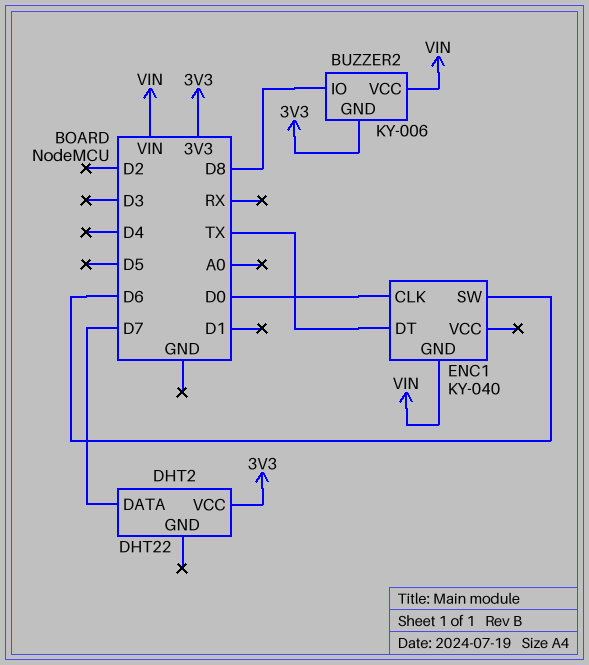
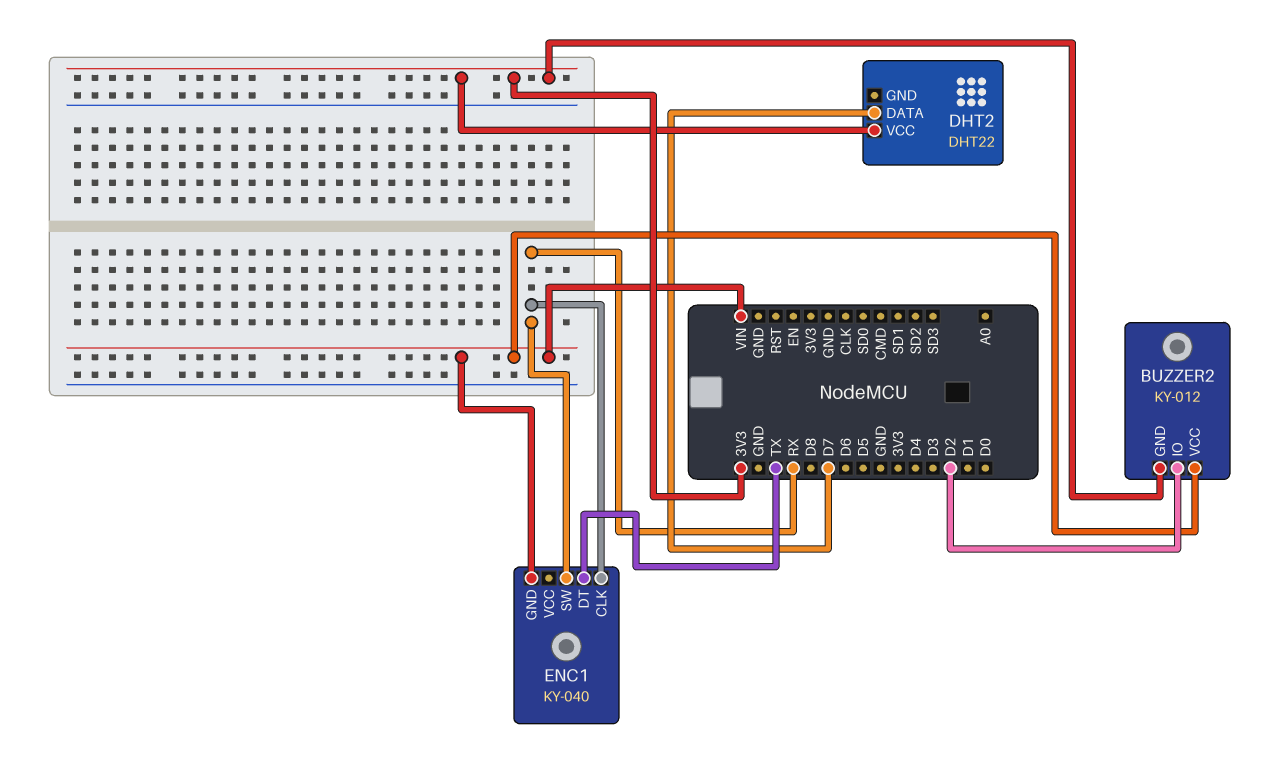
BUZZER2: KY-006 -> KY-012
BUZZER2 pin IO: D8 -> D2
ENC1 pin CLK: D0 -> RX
ENC1 pin SW: D6 -> RX

